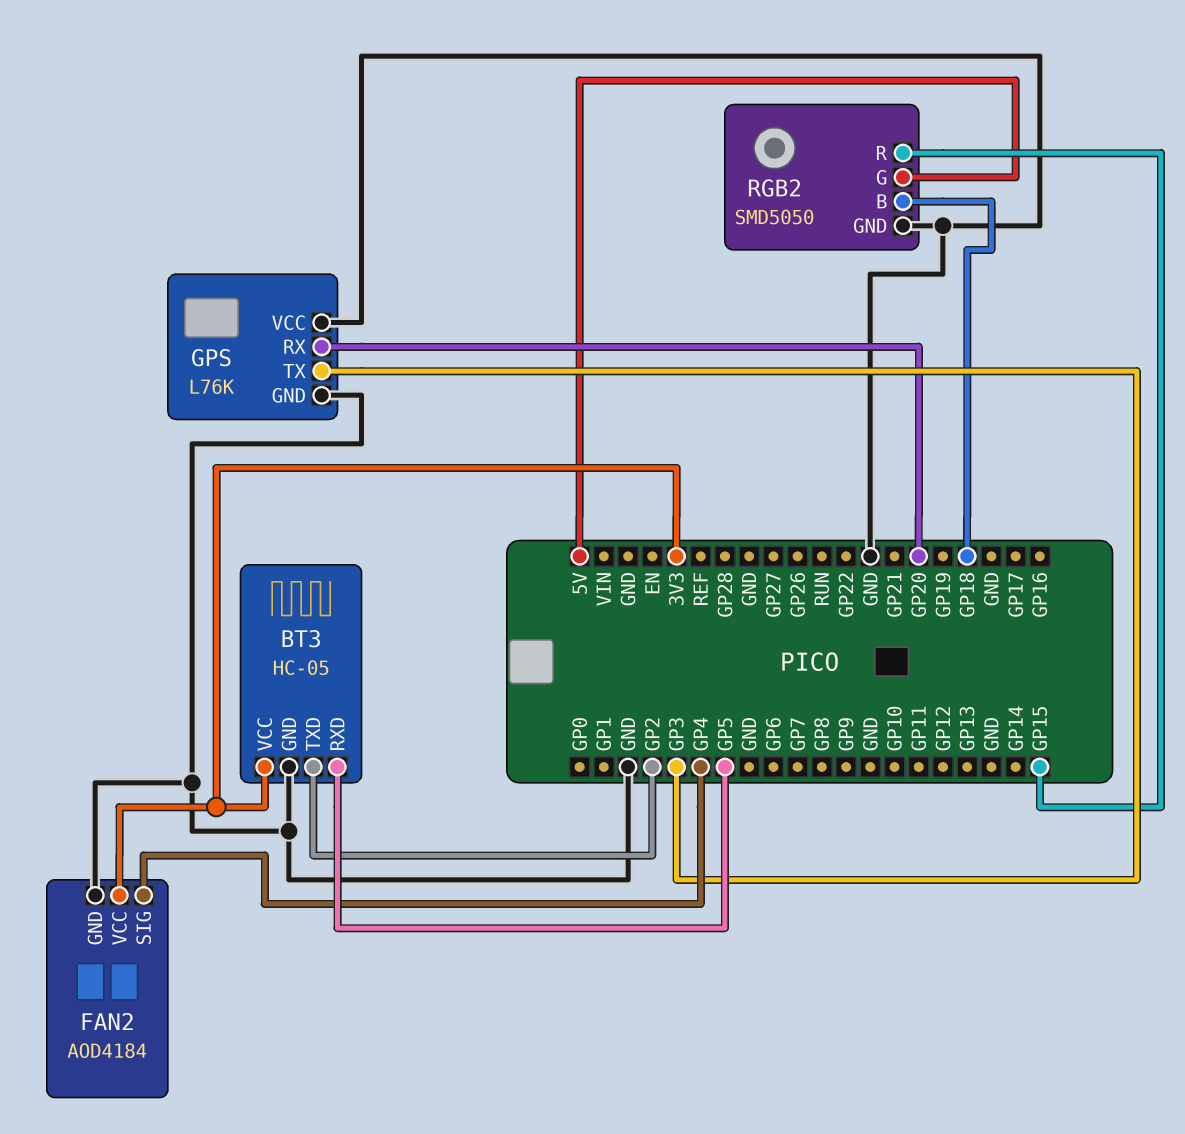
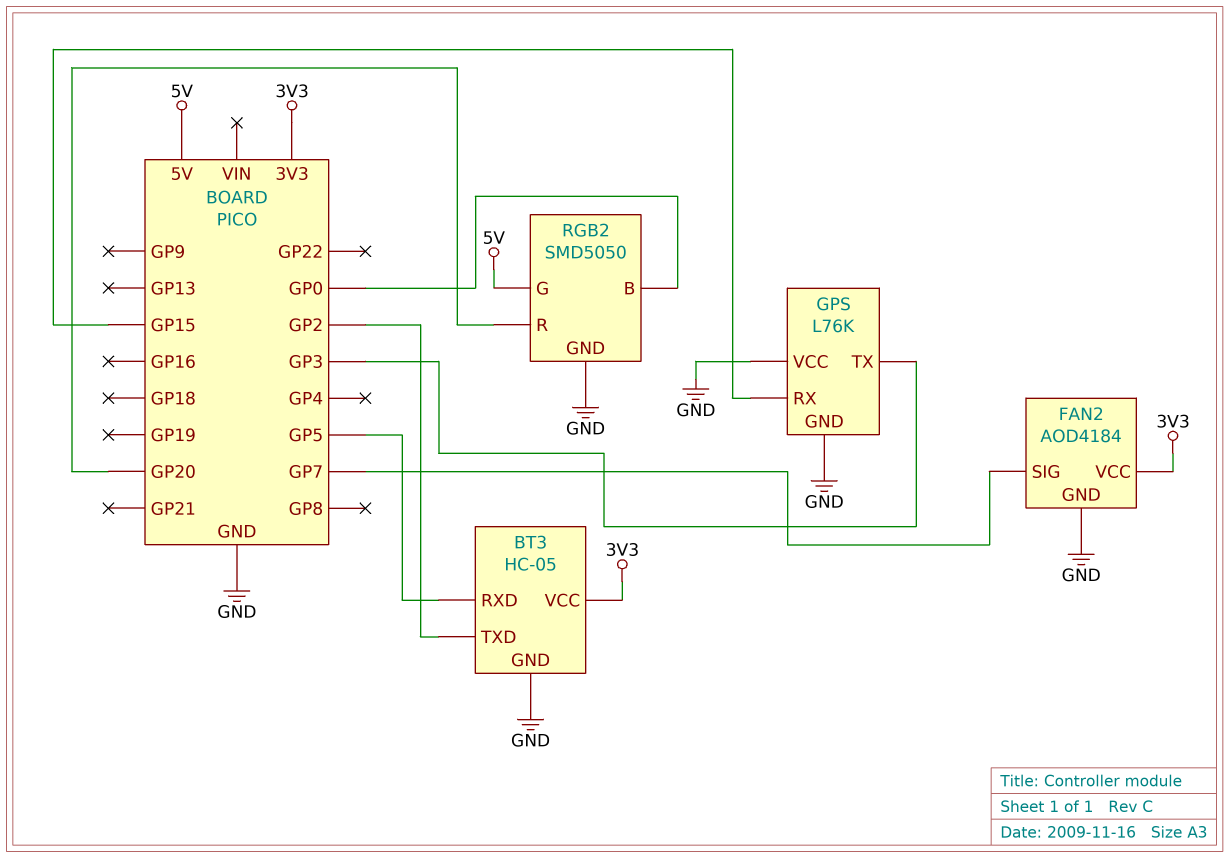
FAN2 pin SIG: GP4 -> GP7
GPS pin RX: GP20 -> GP15
RGB2 pin B: GP18 -> GP0
RGB2 pin R: GP15 -> GP20

